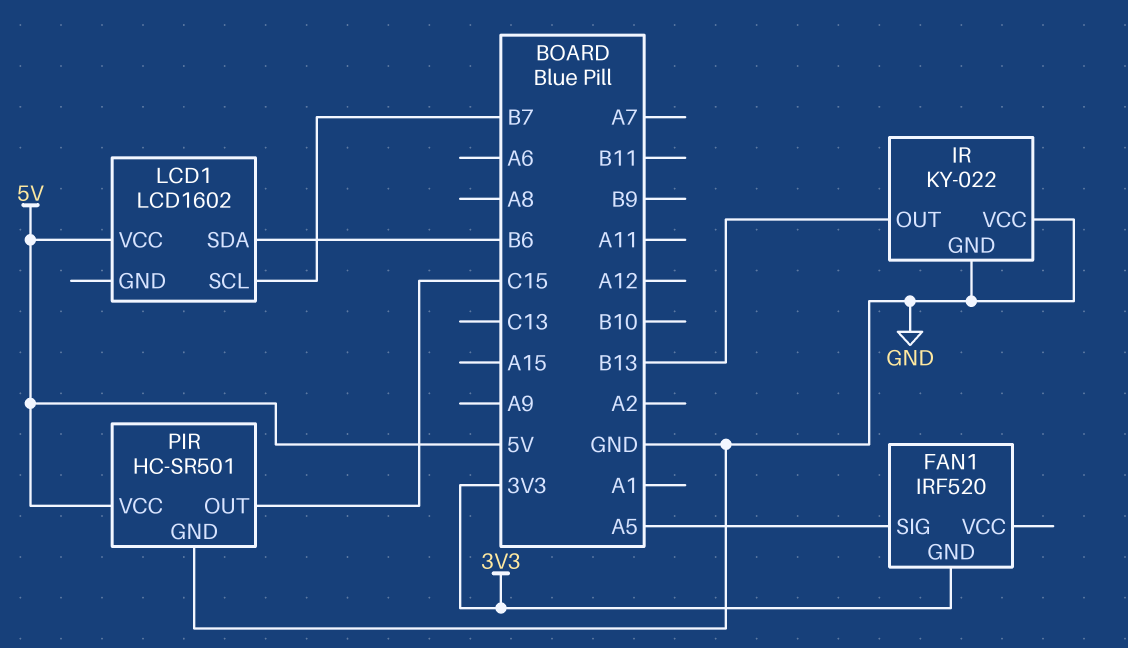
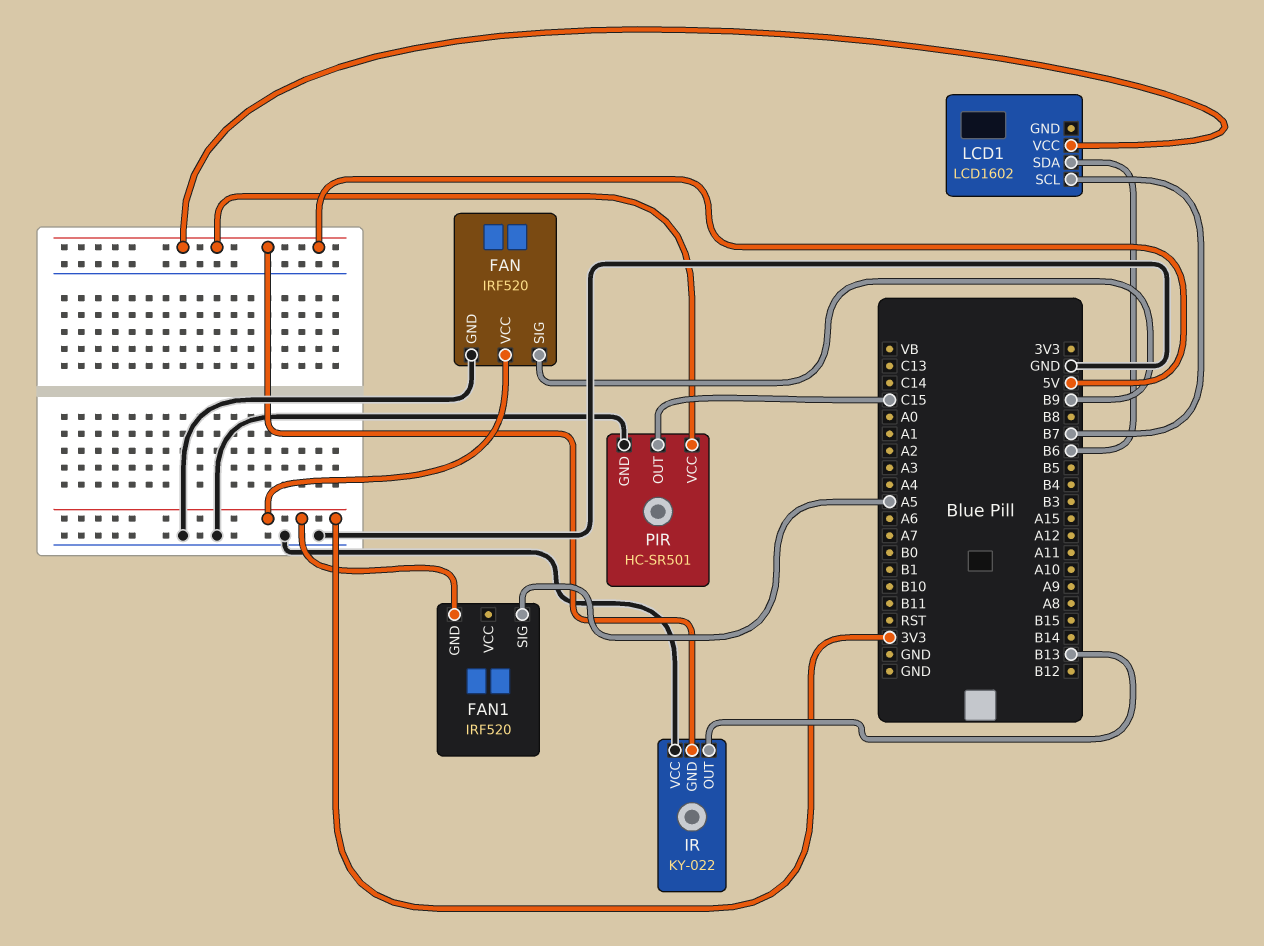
FAN: none -> IRF520
FAN pin GND: none -> GND
FAN pin SIG: none -> B9
FAN pin VCC: none -> 3V3
IR pin GND: GND -> 5V

